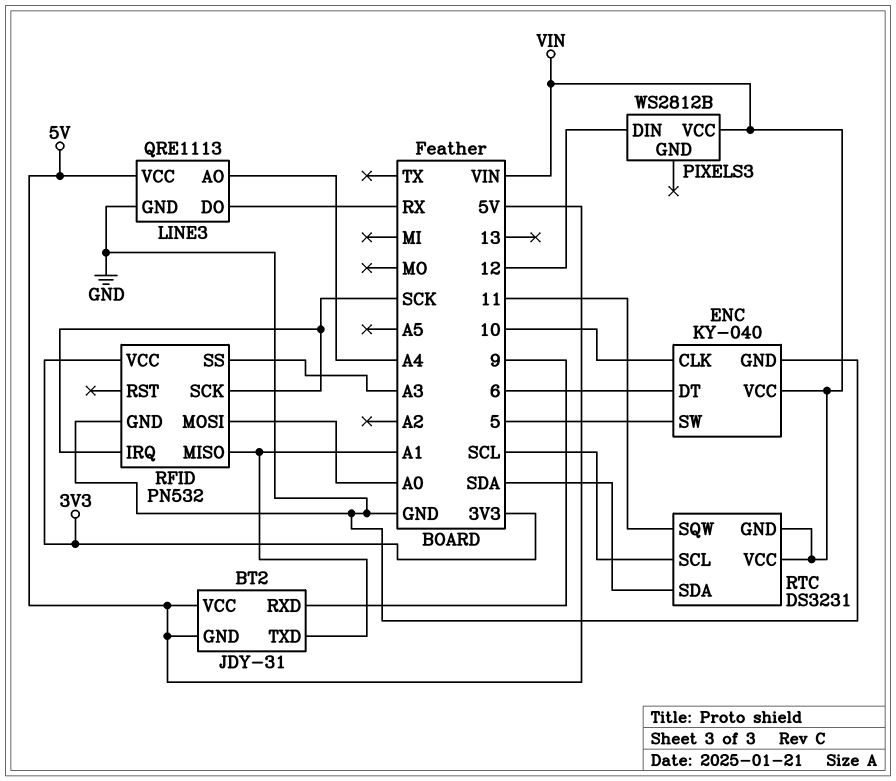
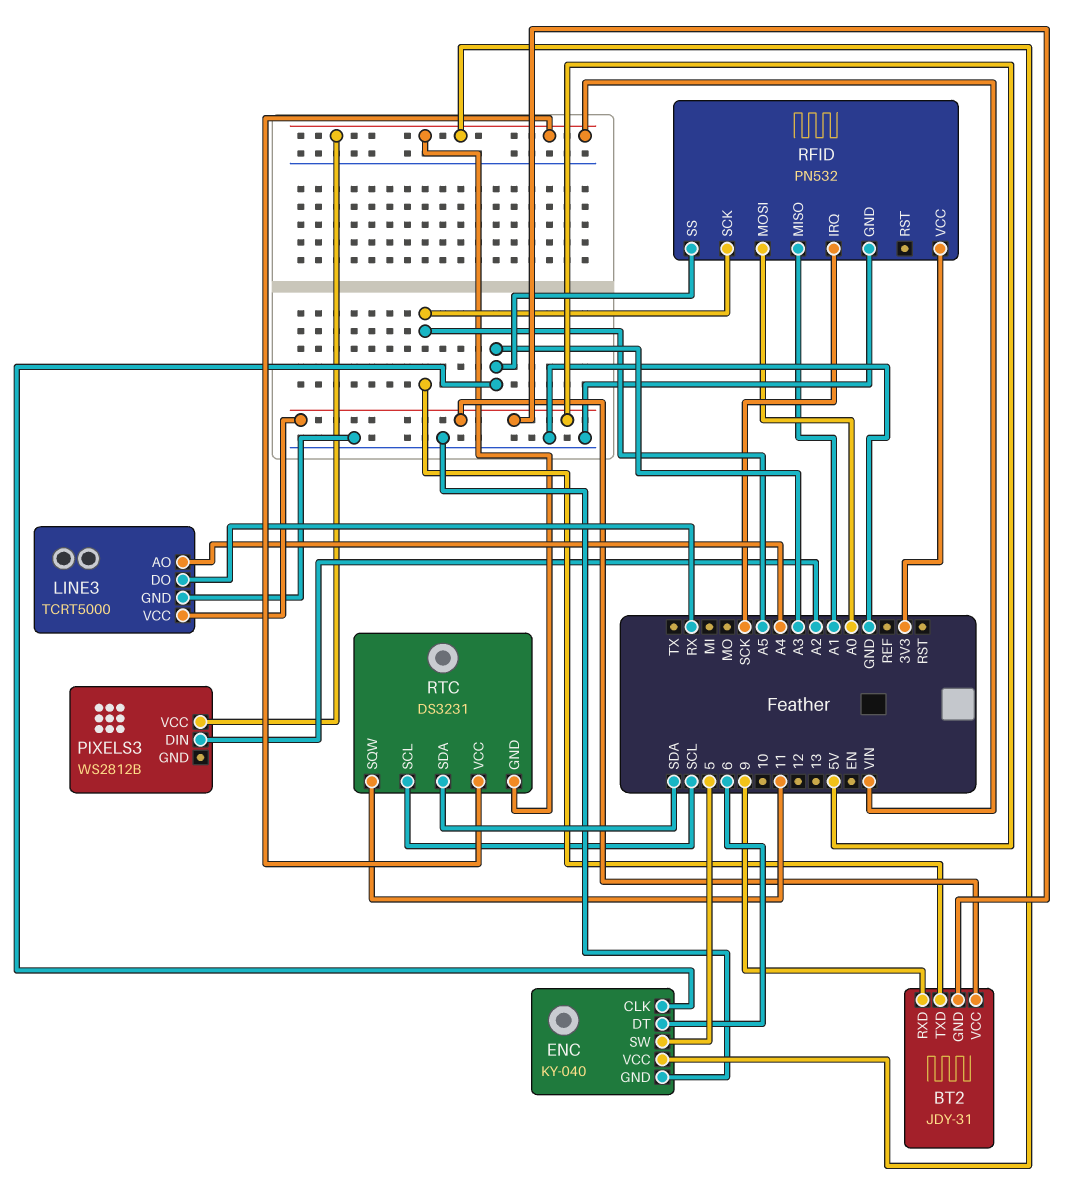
BT2 pin TXD: A1 -> A5
ENC pin CLK: 10 -> A3
LINE3: QRE1113 -> TCRT5000
PIXELS3 pin DIN: 12 -> A2
RFID pin SCK: SCK -> A5

